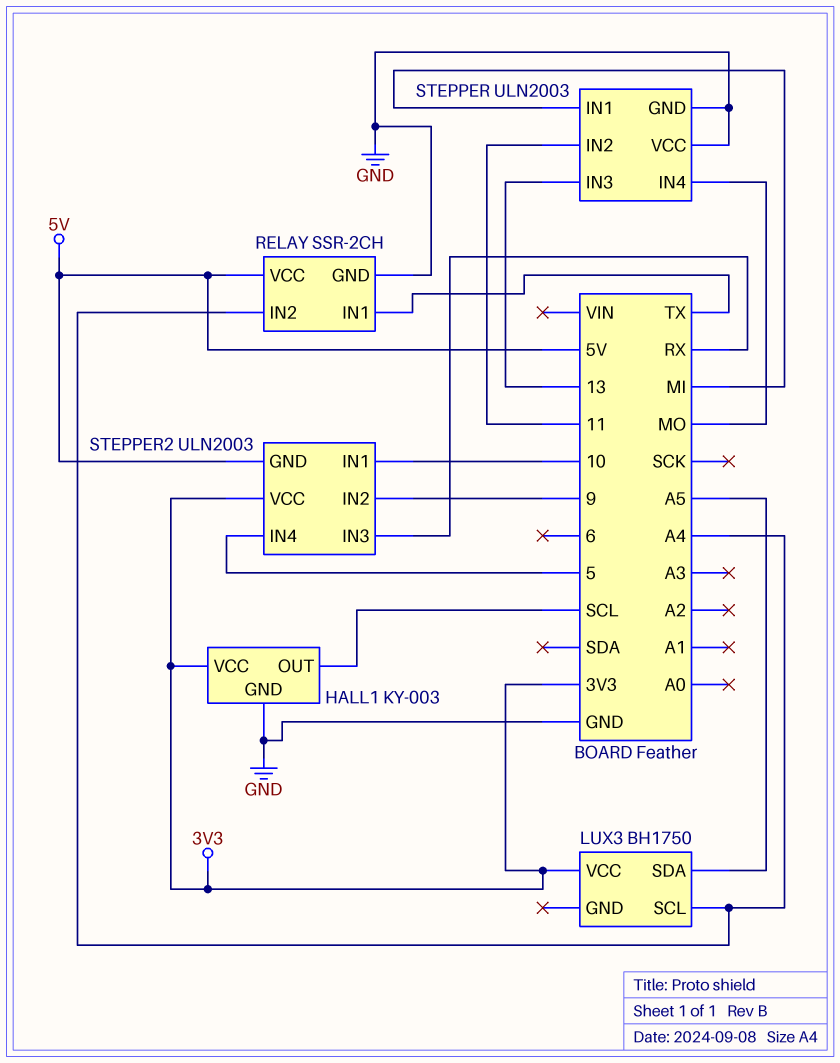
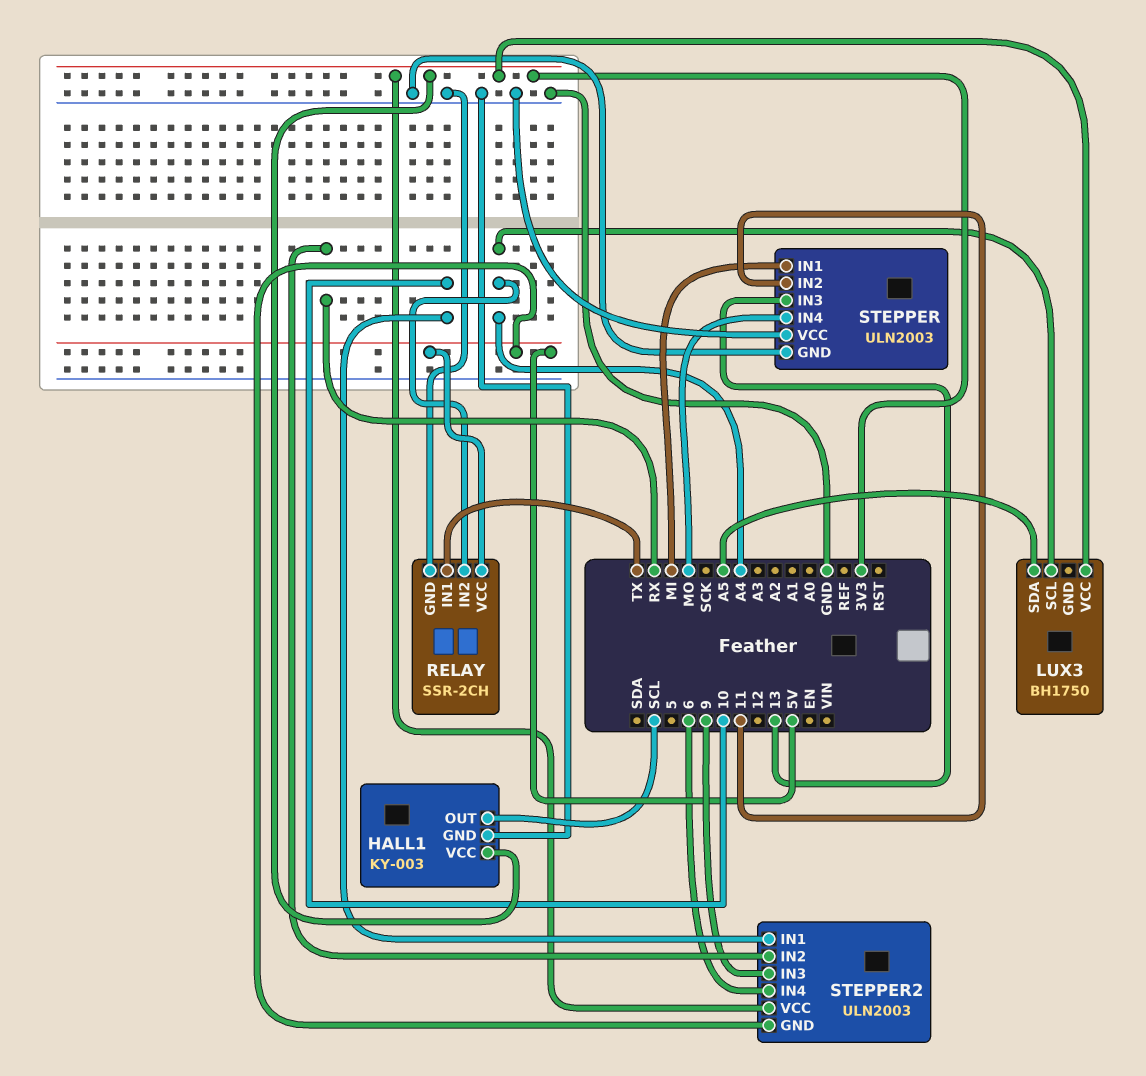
STEPPER2 pin IN2: 9 -> RX
STEPPER2 pin IN3: RX -> 9
STEPPER2 pin IN4: 5 -> 6

